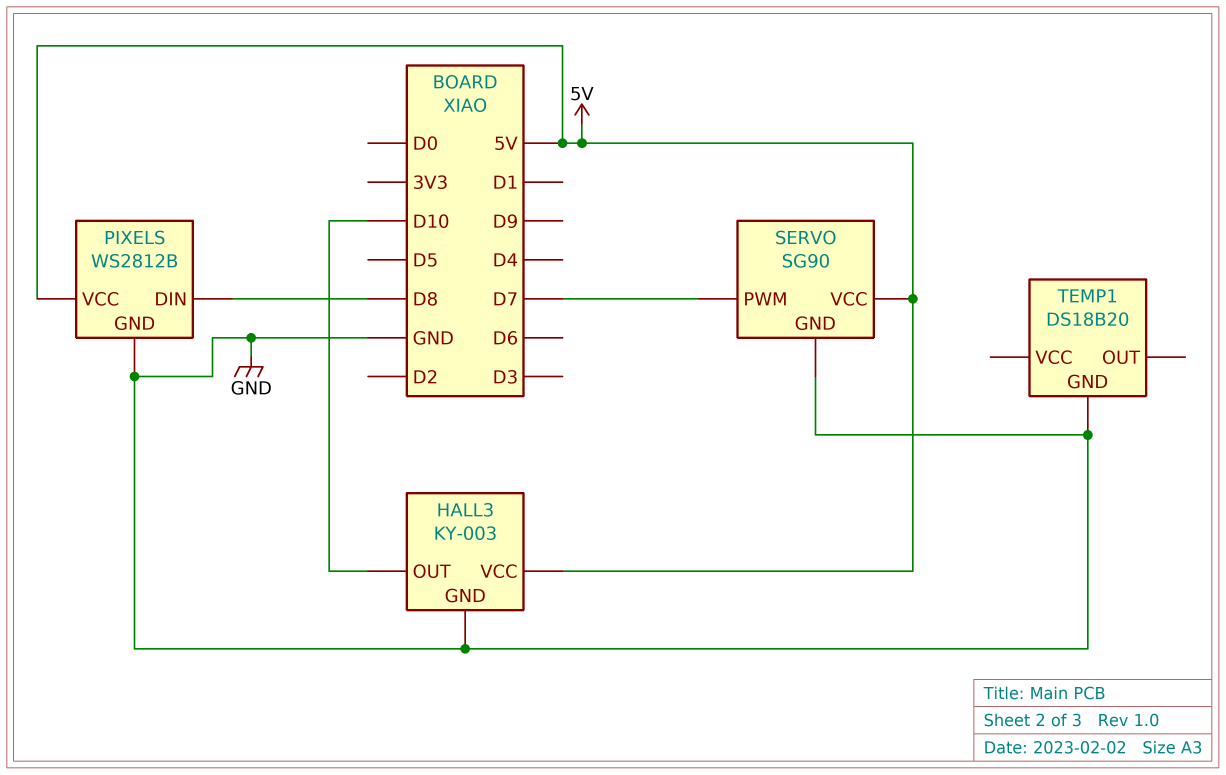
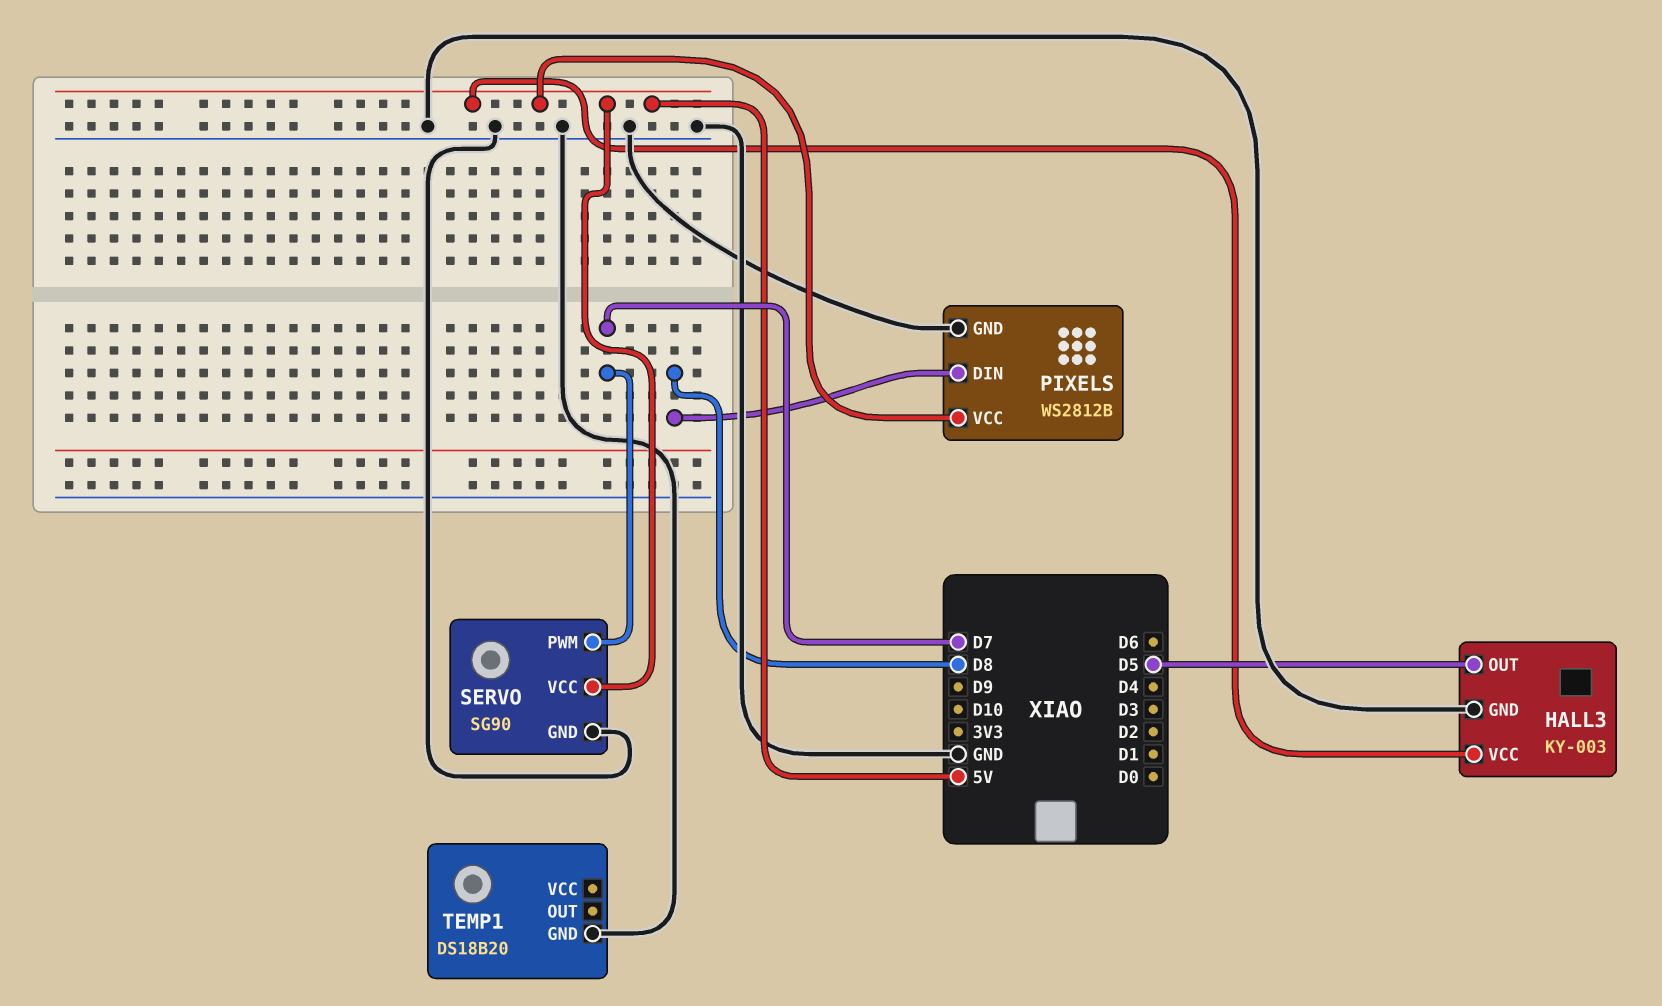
HALL3 pin OUT: D10 -> D5

